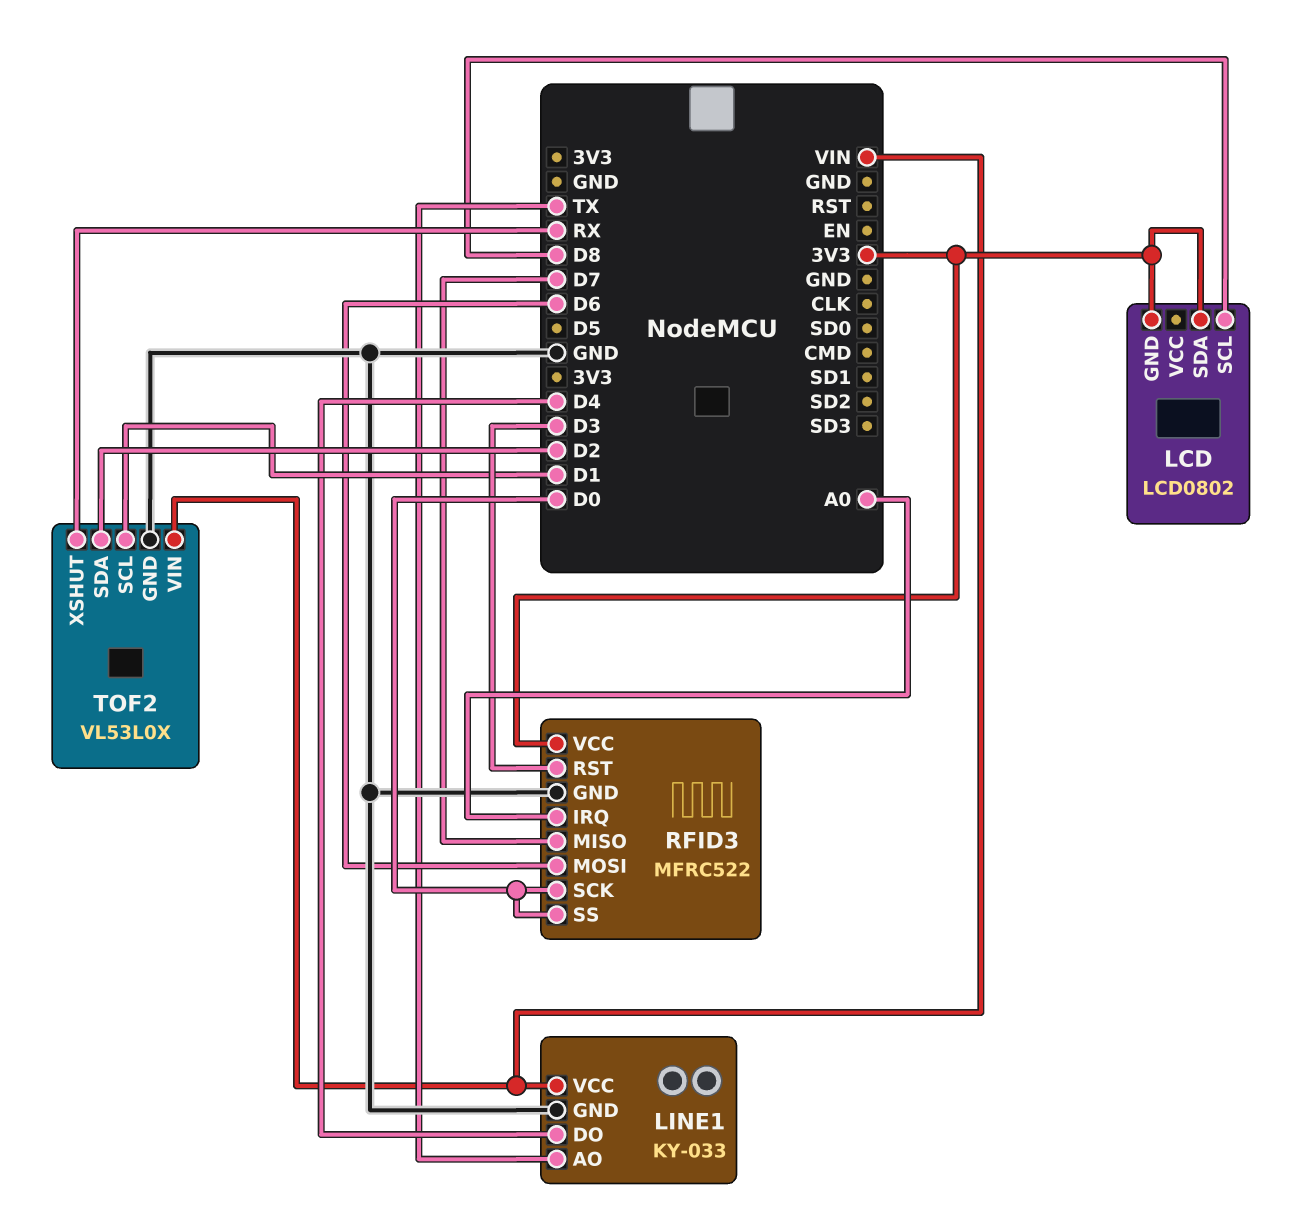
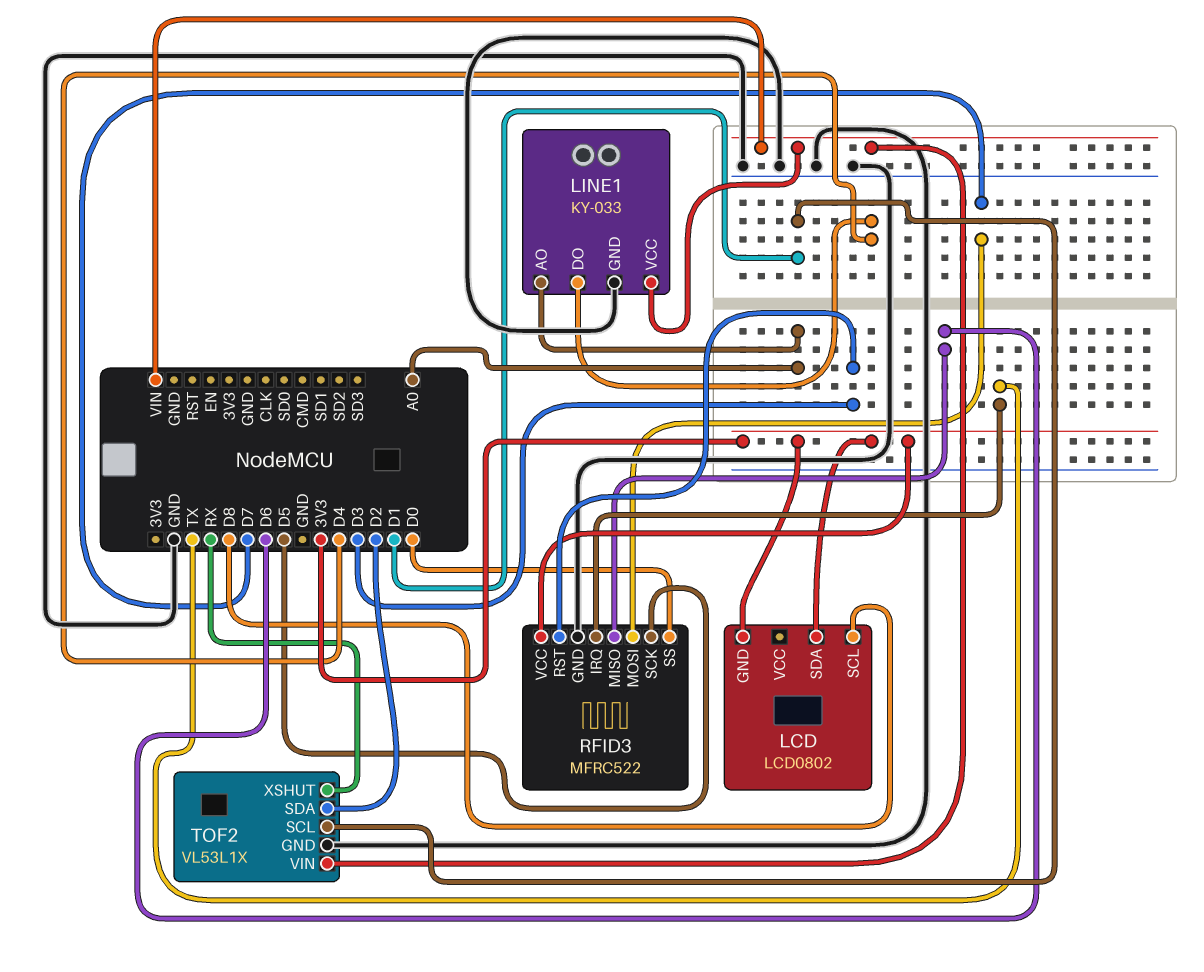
LINE1 pin AO: TX -> A0
RFID3 pin IRQ: A0 -> TX
RFID3 pin MISO: D7 -> D6
RFID3 pin MOSI: D6 -> D7
RFID3 pin SCK: D0 -> D5
TOF2: VL53L0X -> VL53L1X

